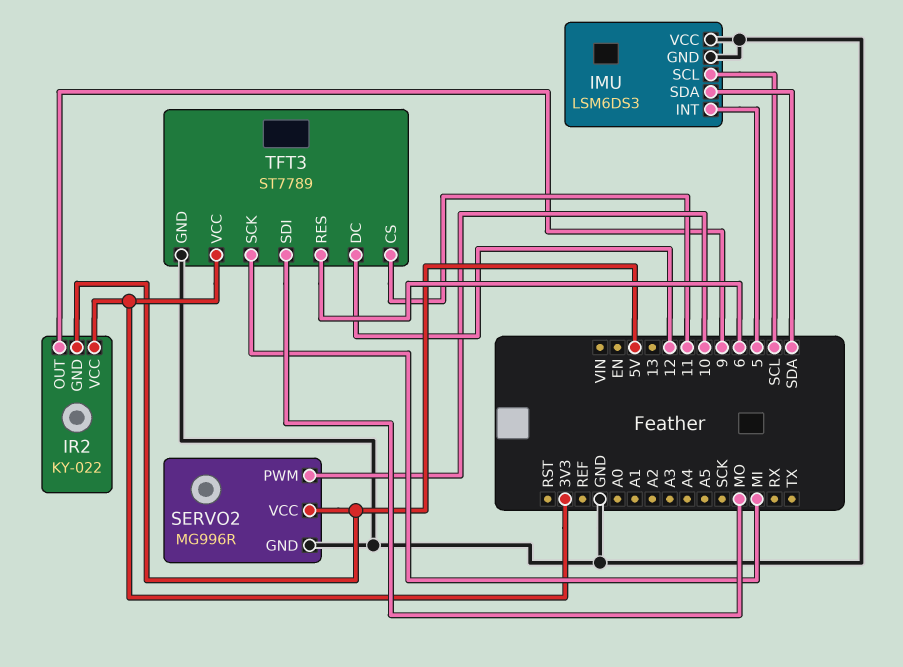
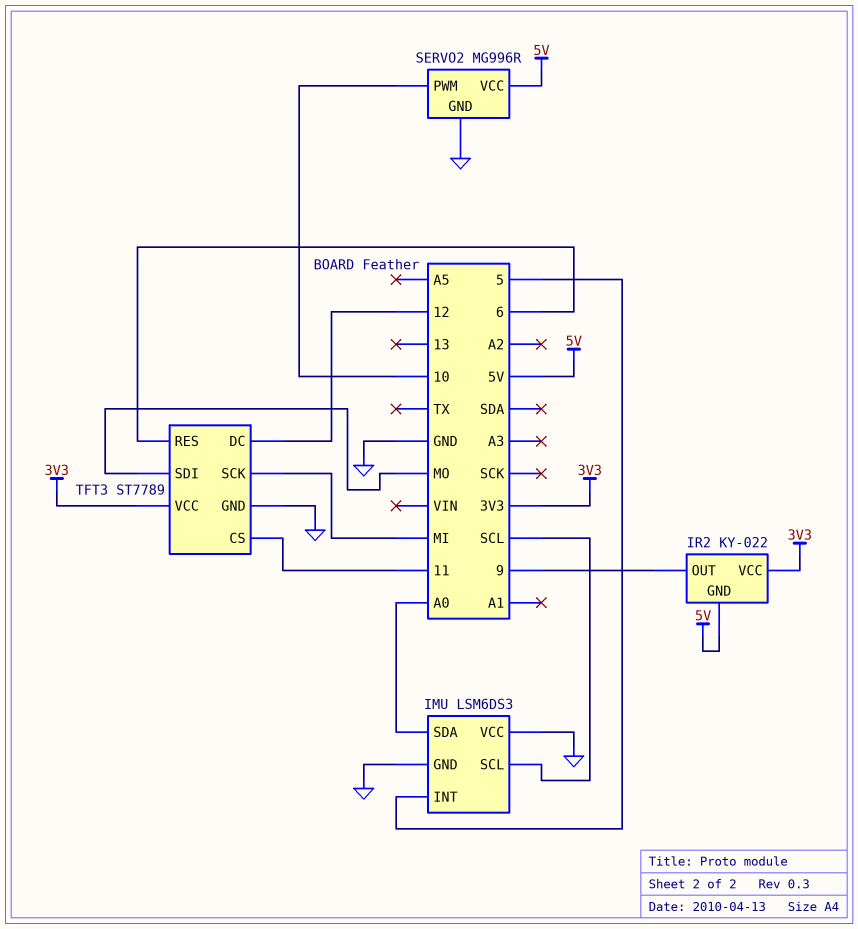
IMU pin SDA: SDA -> A0

